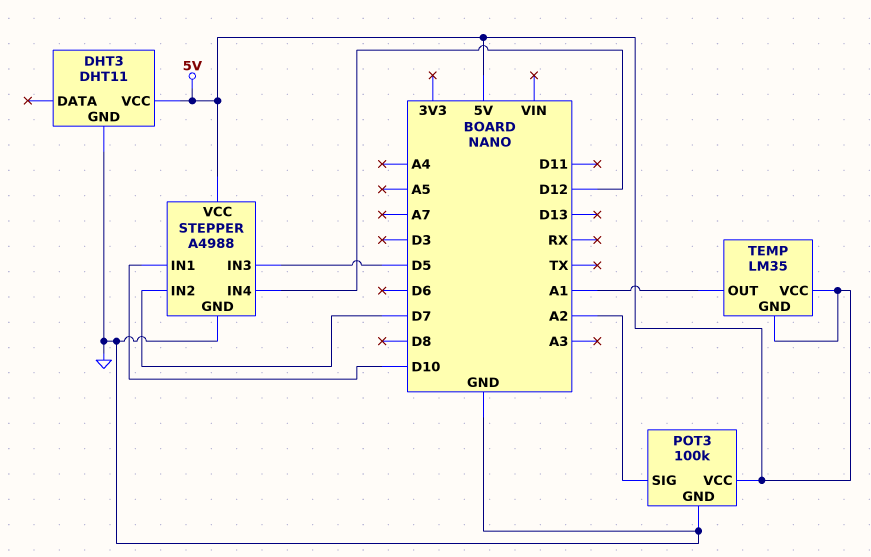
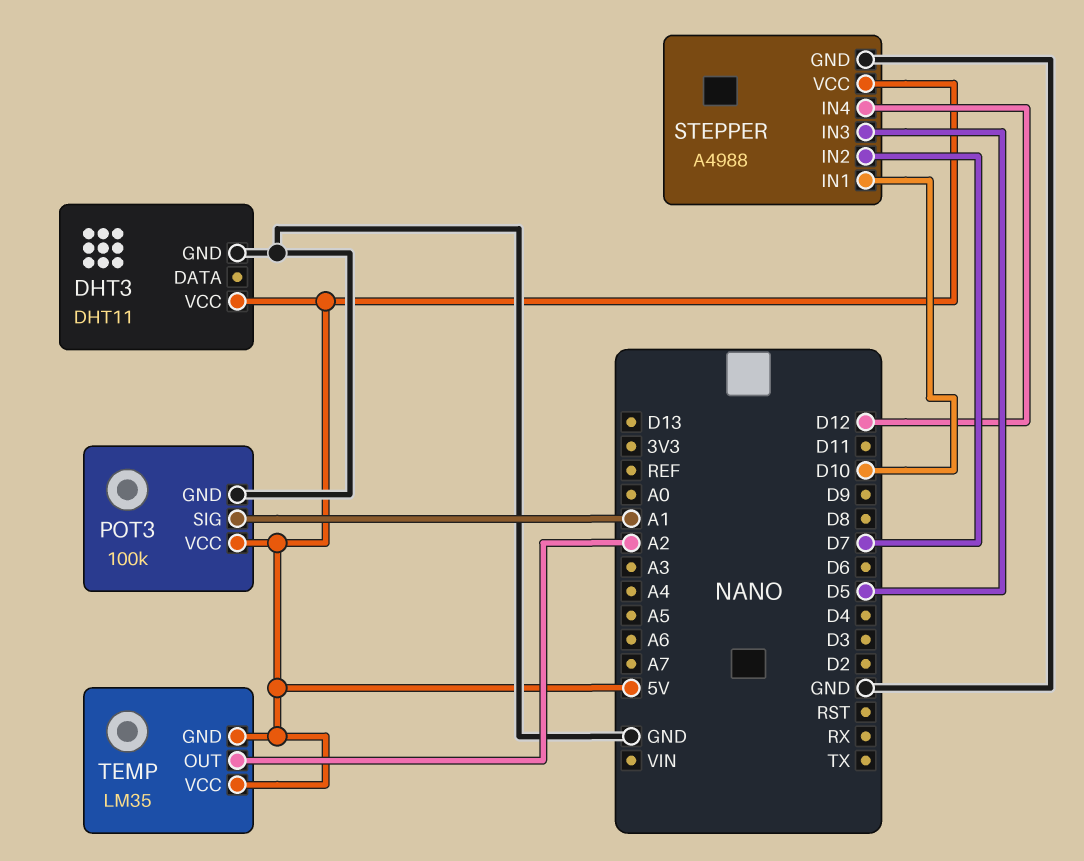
POT3 pin SIG: A2 -> A1
TEMP pin OUT: A1 -> A2

